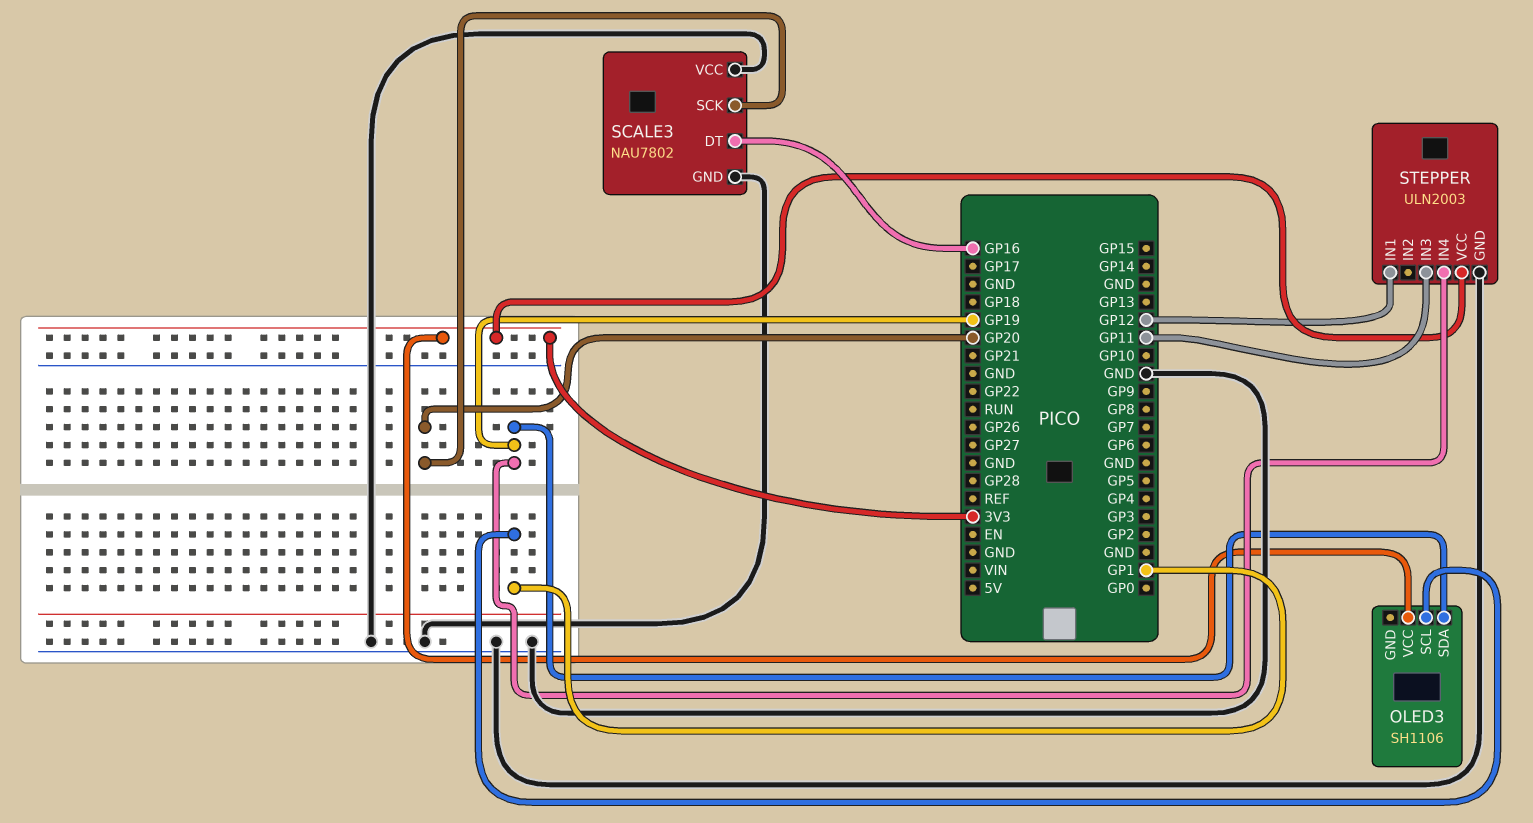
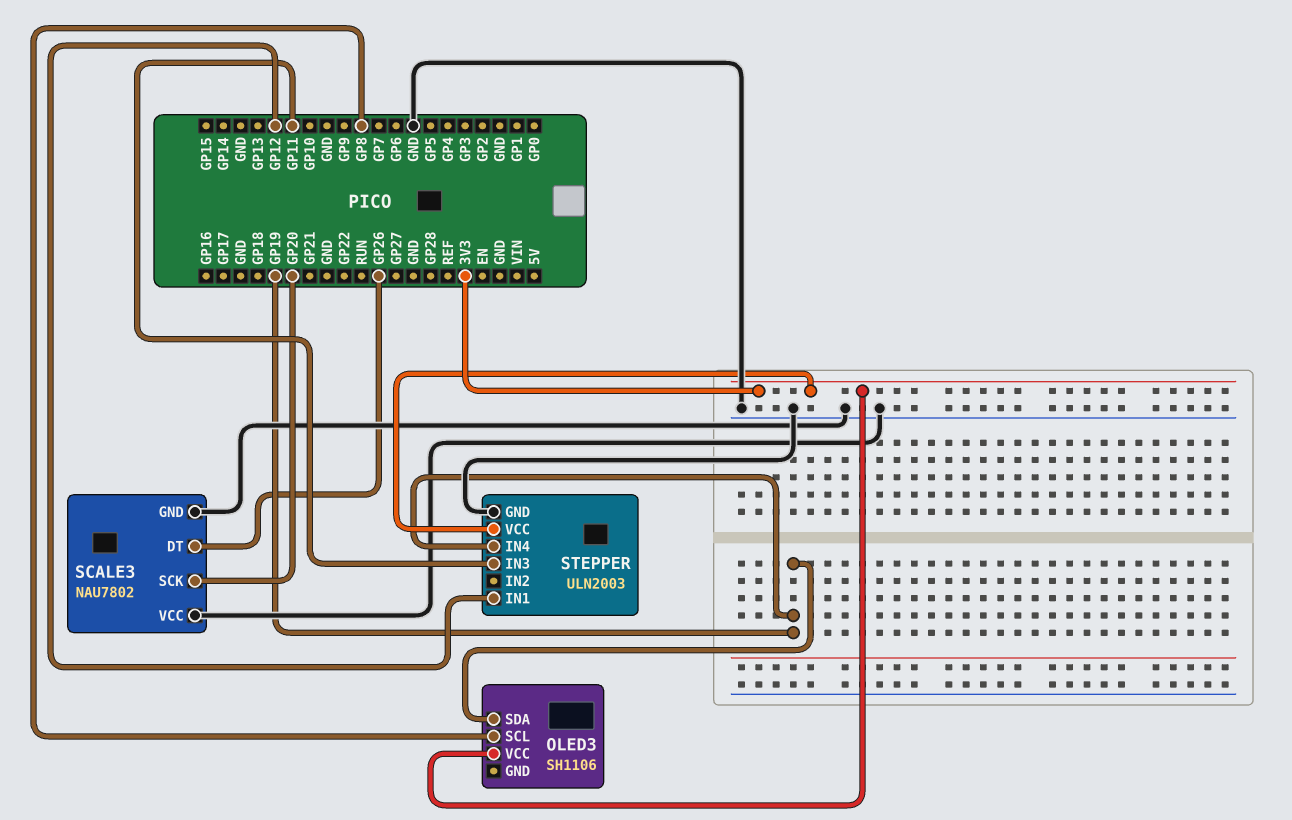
OLED3 pin SCL: GP1 -> GP8
SCALE3 pin DT: GP16 -> GP26

